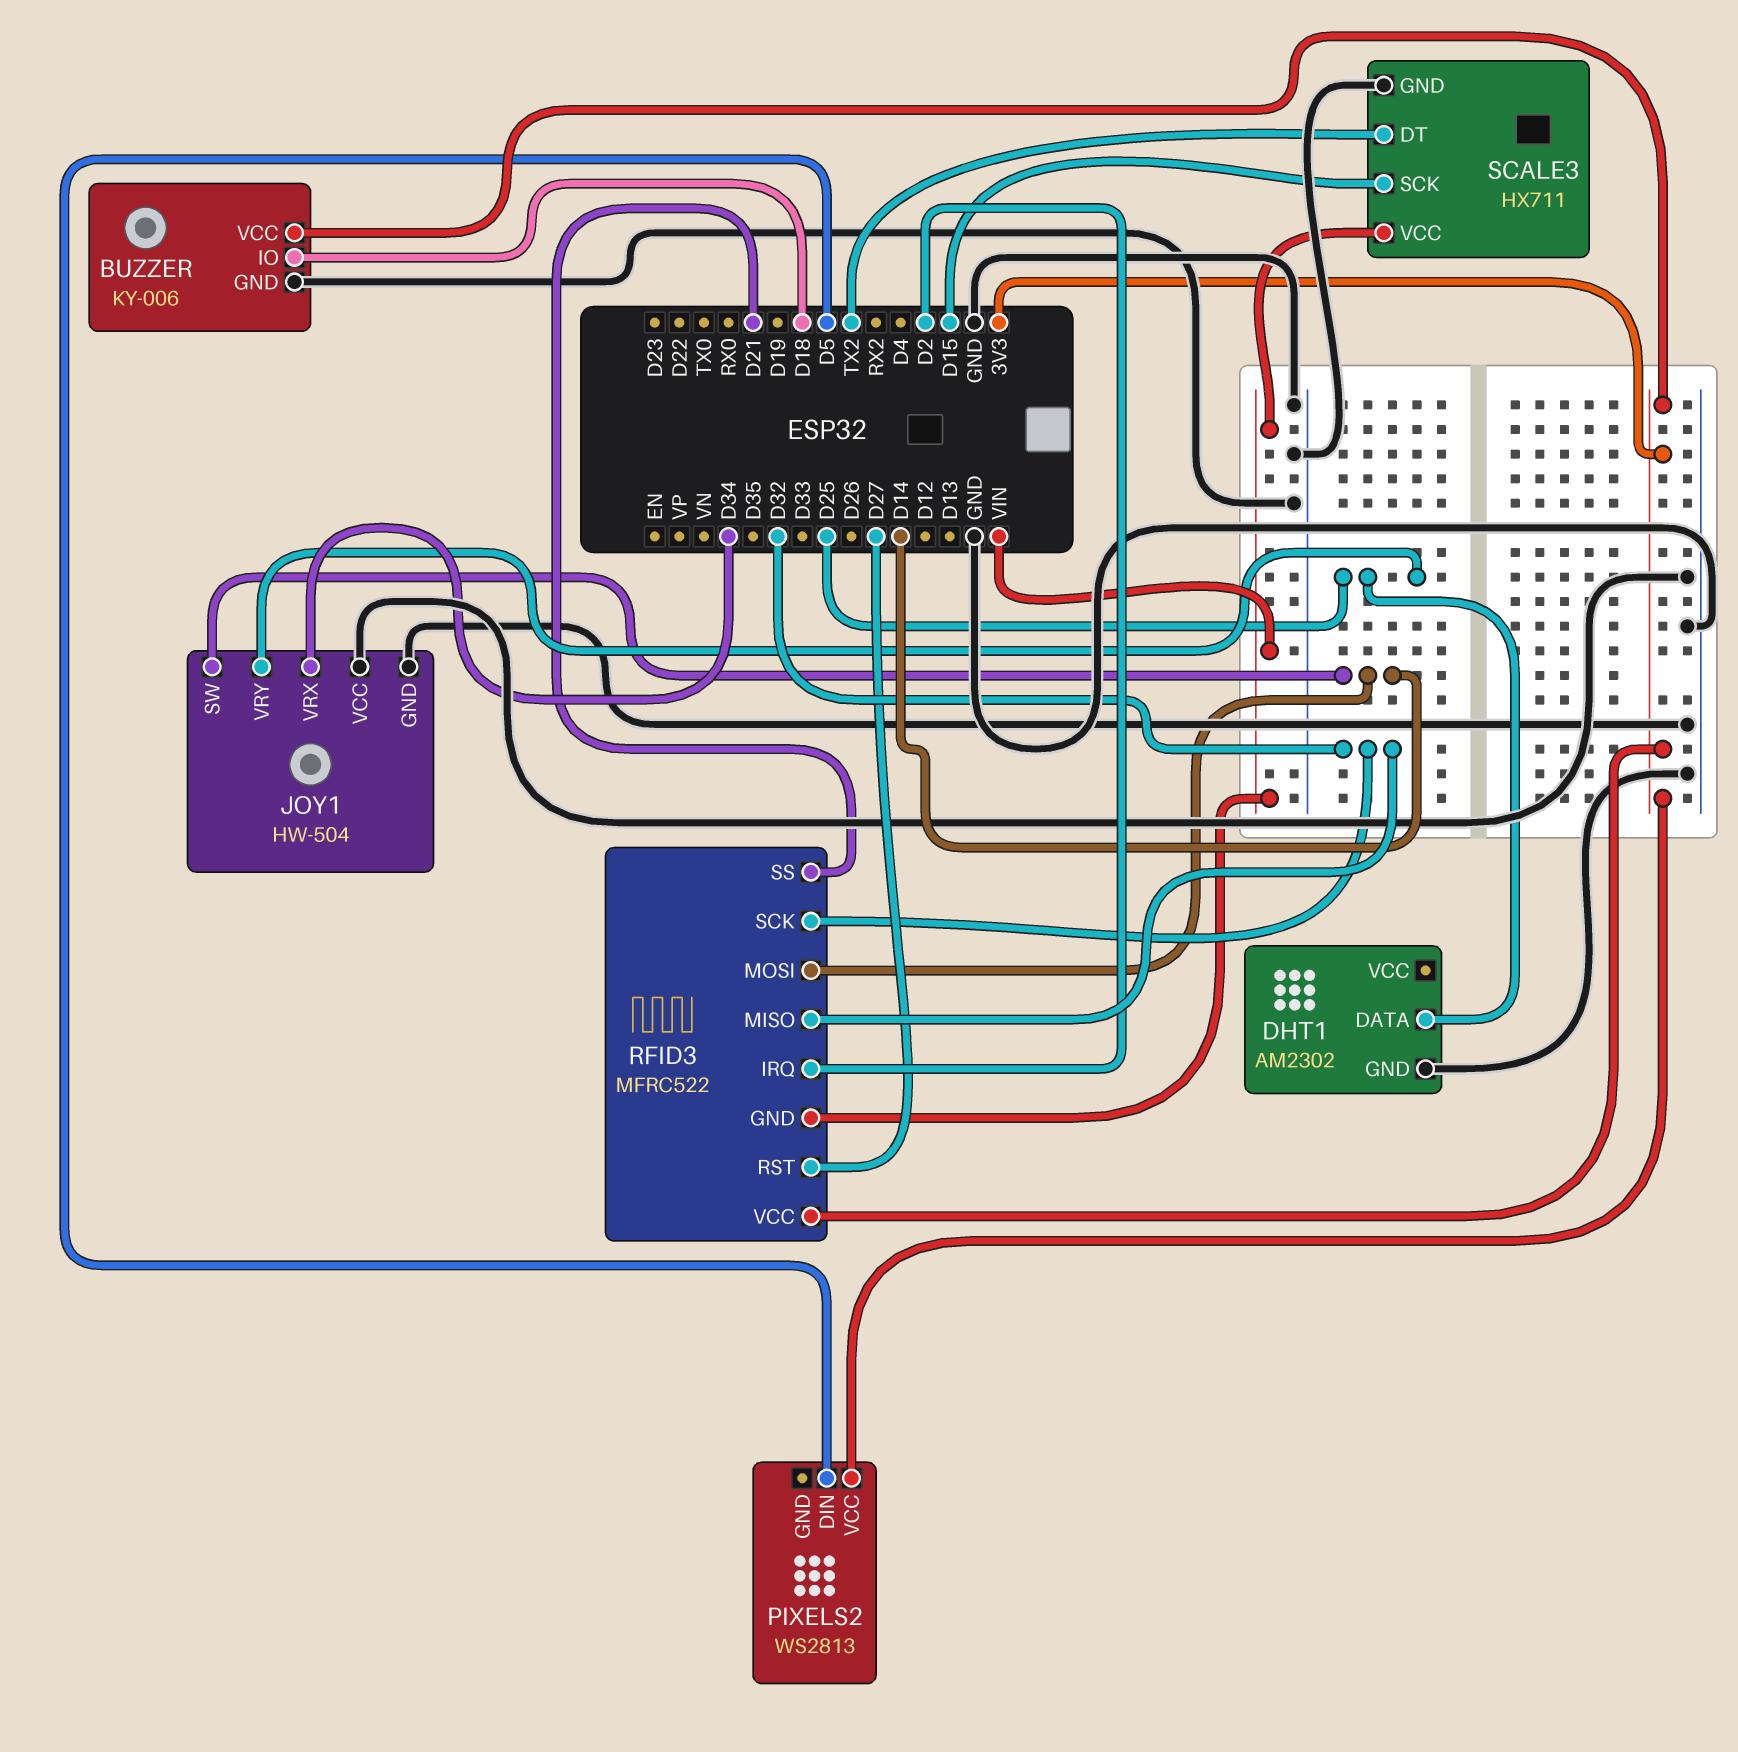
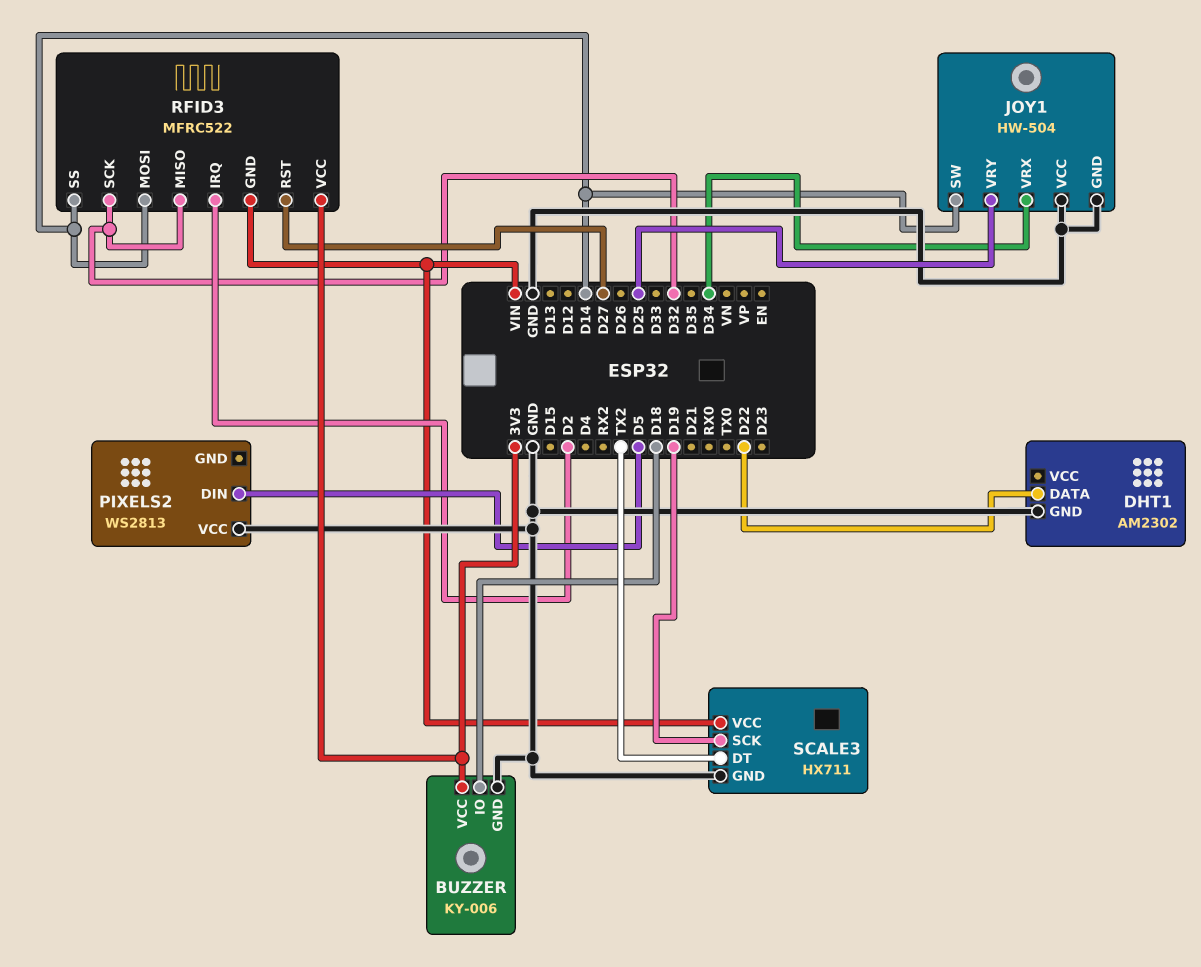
DHT1 pin DATA: D25 -> D22
PIXELS2 pin VCC: 3V3 -> GND
RFID3 pin SS: D21 -> D14
SCALE3 pin SCK: D15 -> D19

